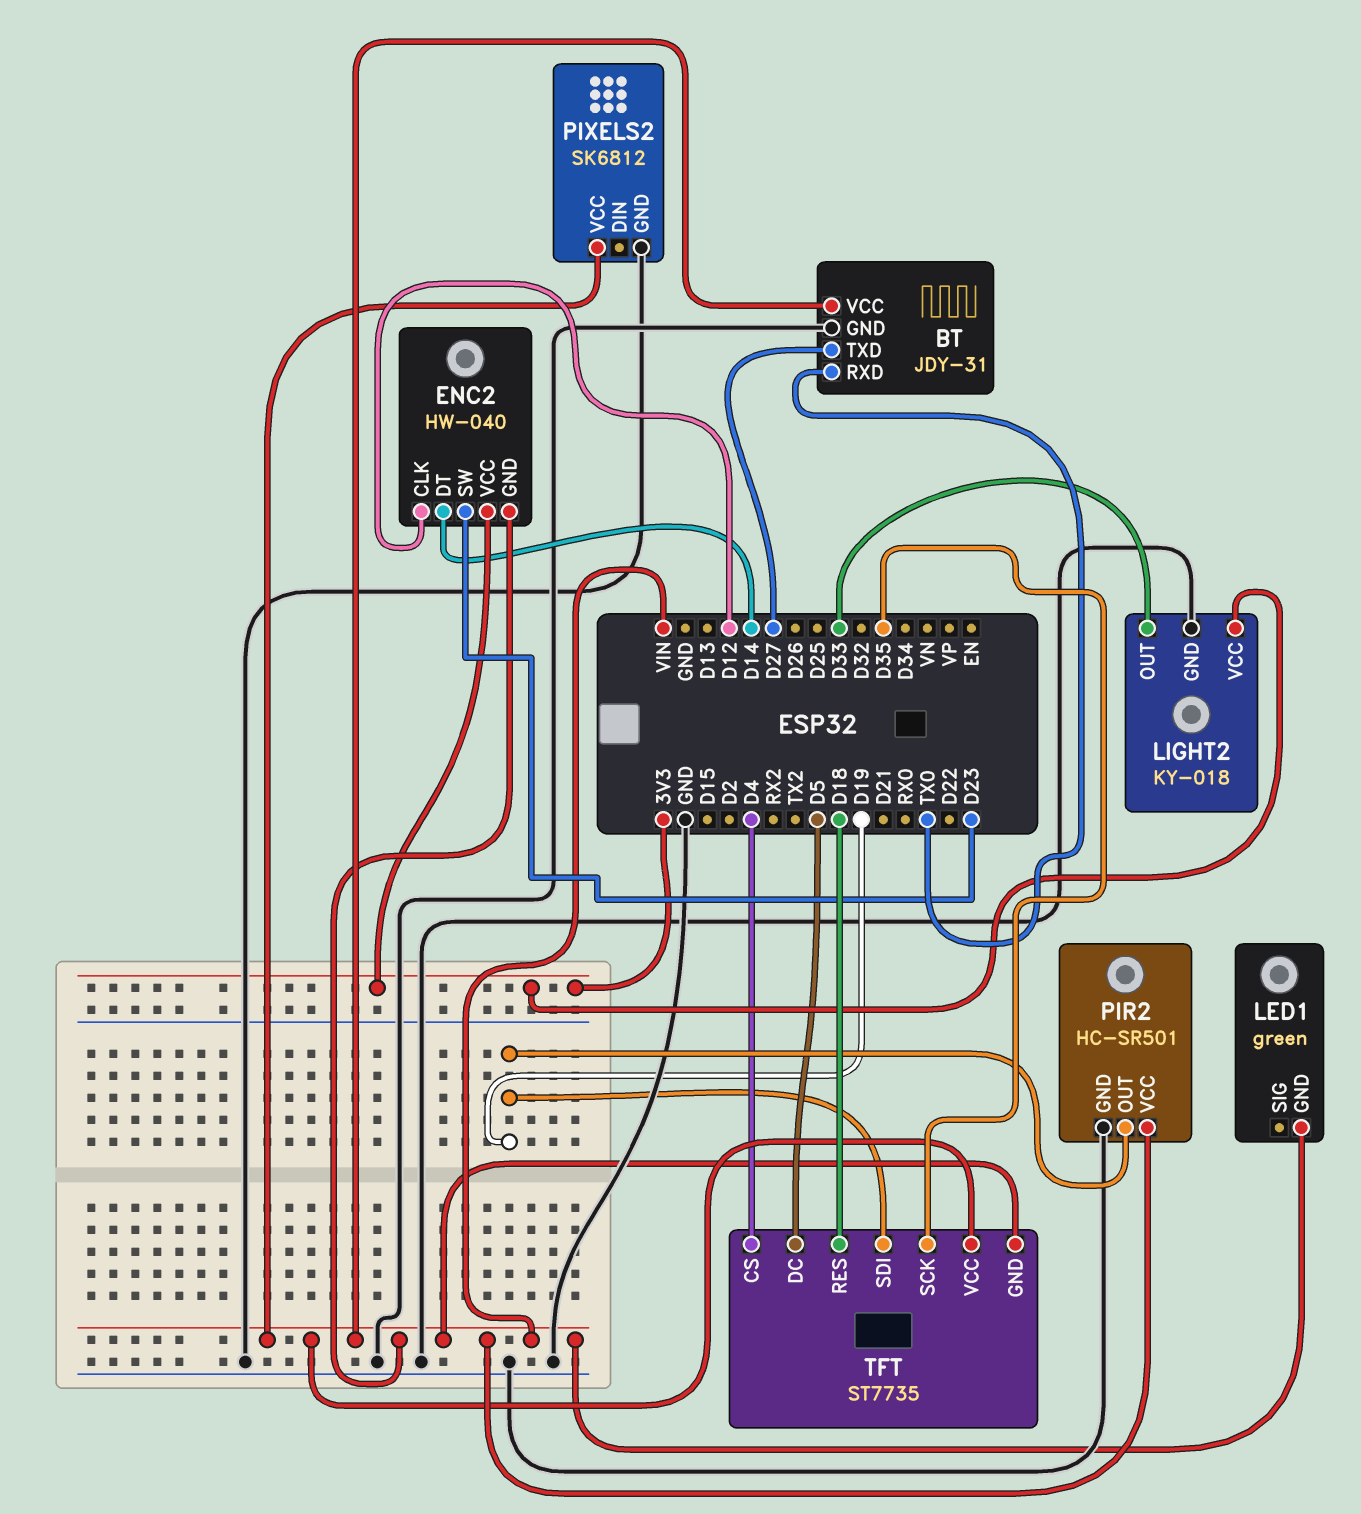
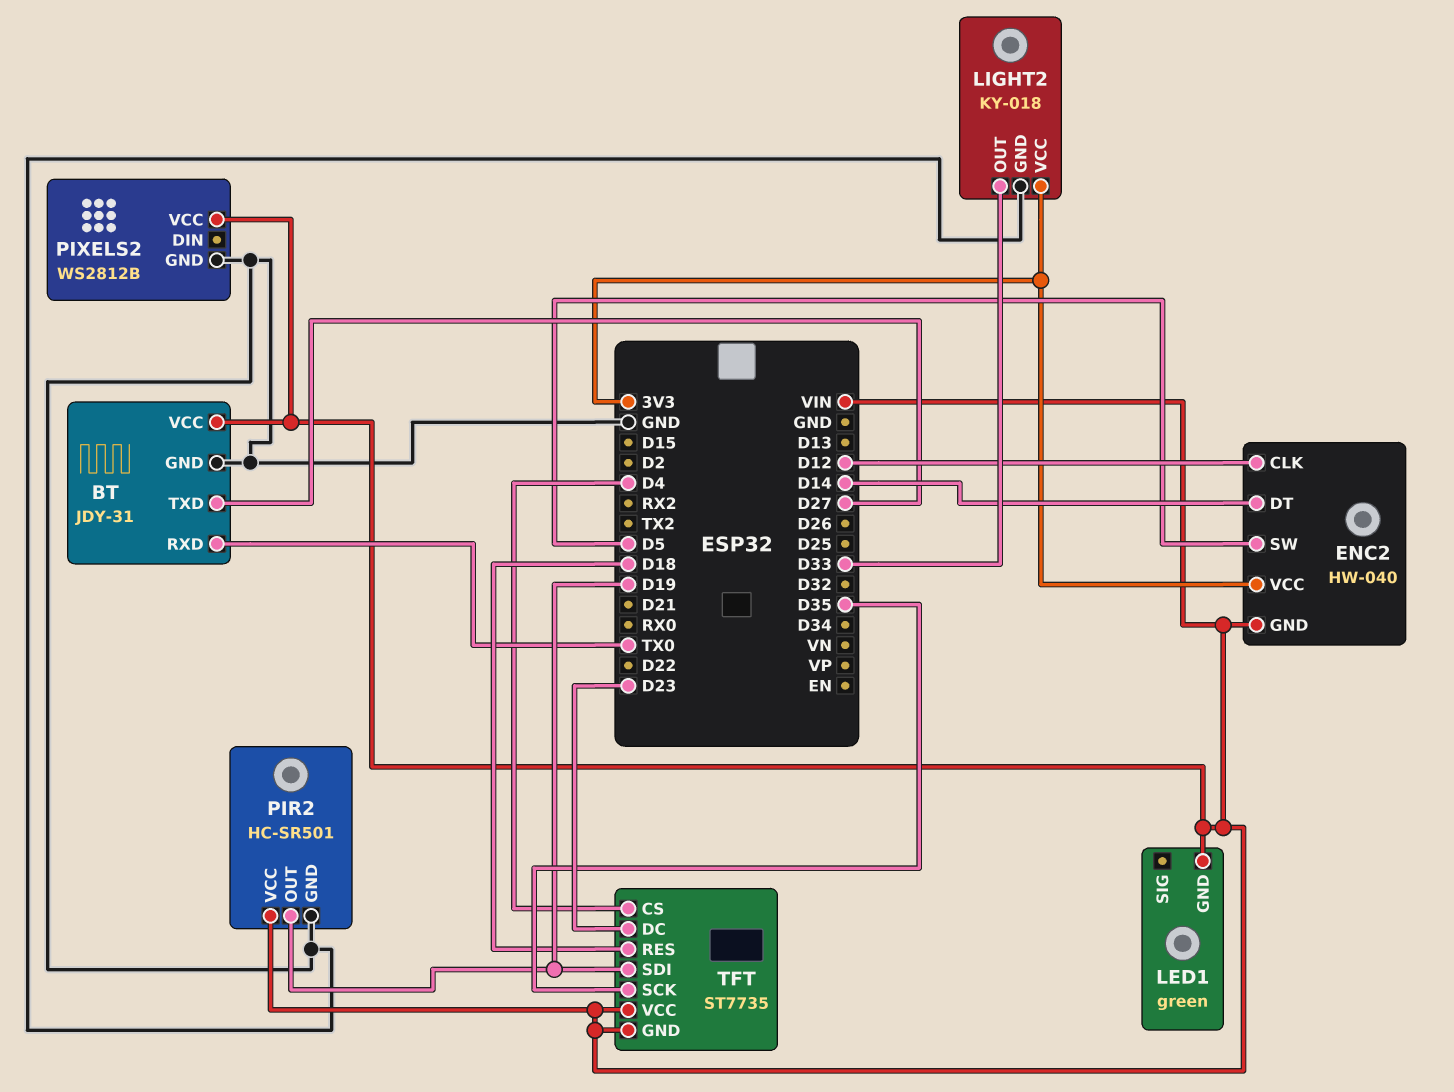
ENC2 pin SW: D23 -> D5
PIXELS2: SK6812 -> WS2812B
TFT pin DC: D5 -> D23

